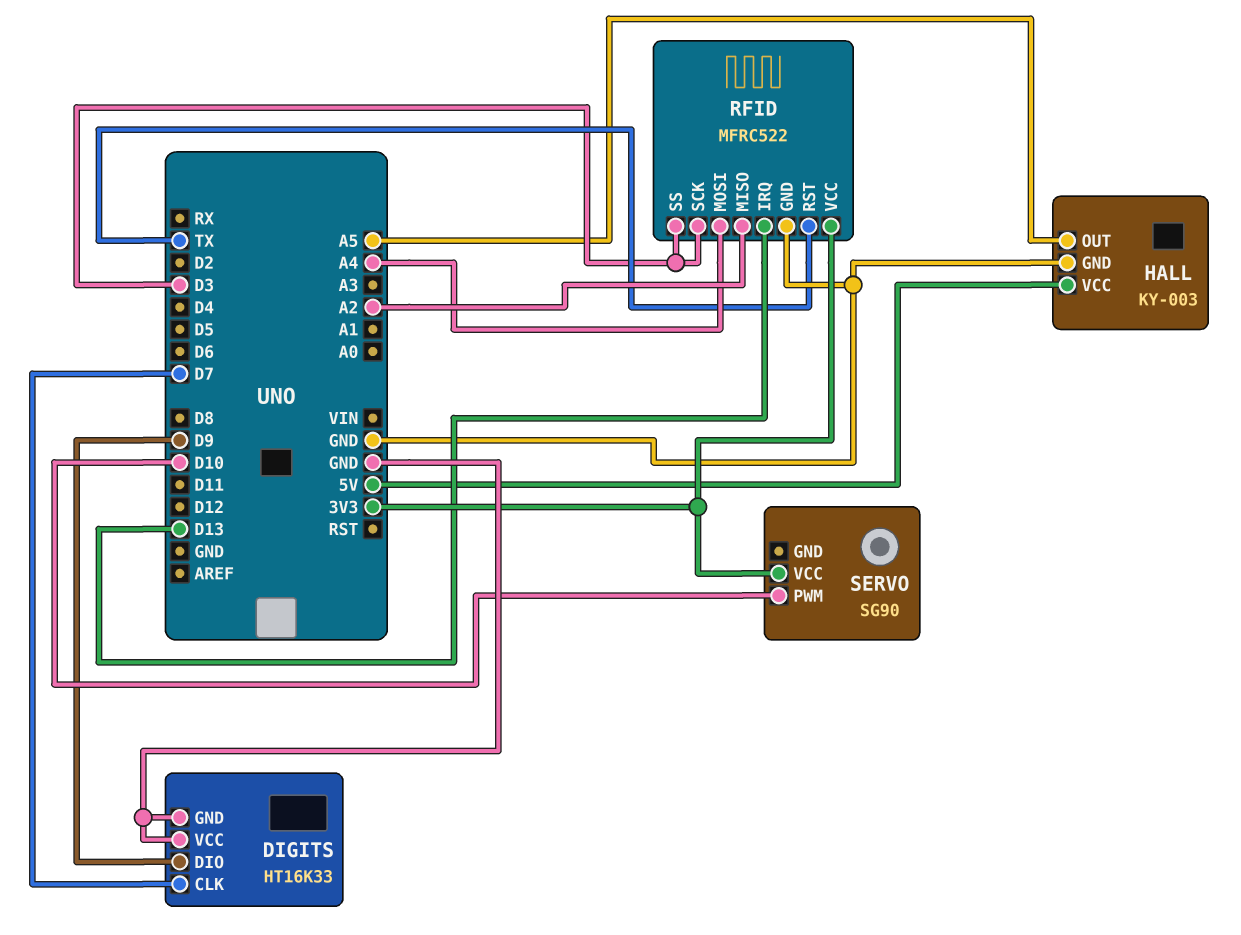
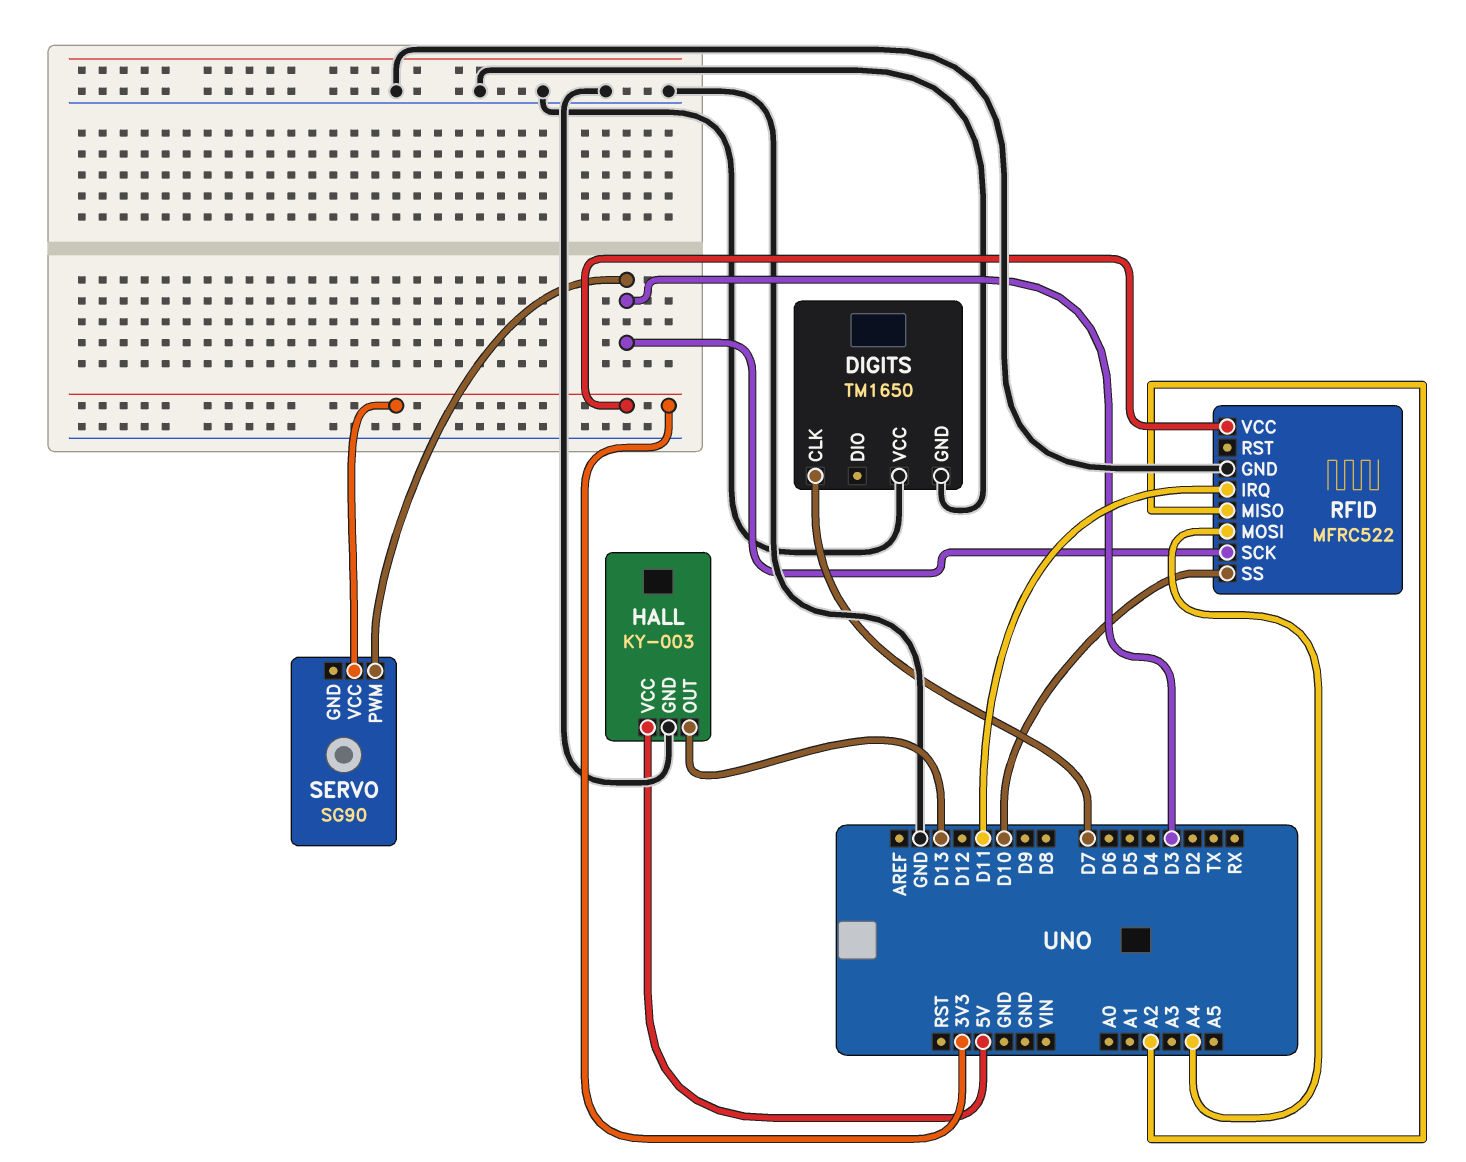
DIGITS: HT16K33 -> TM1650
DIGITS pin DIO: D9 -> none
HALL pin OUT: A5 -> D13
RFID pin IRQ: D13 -> D11
RFID pin RST: TX -> none
RFID pin SS: D3 -> D10
SERVO pin PWM: D10 -> D3

